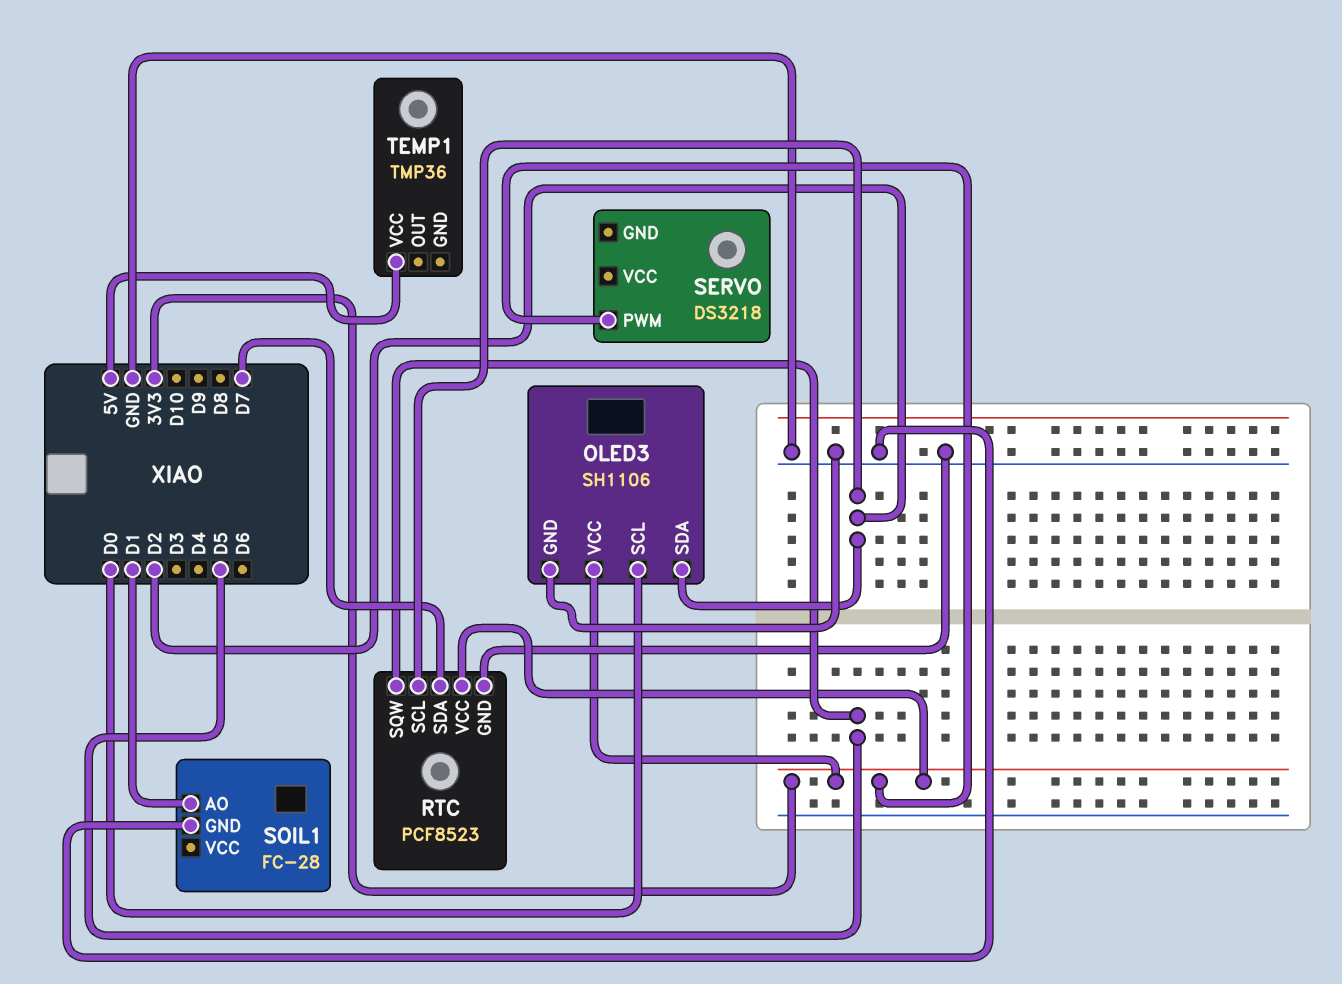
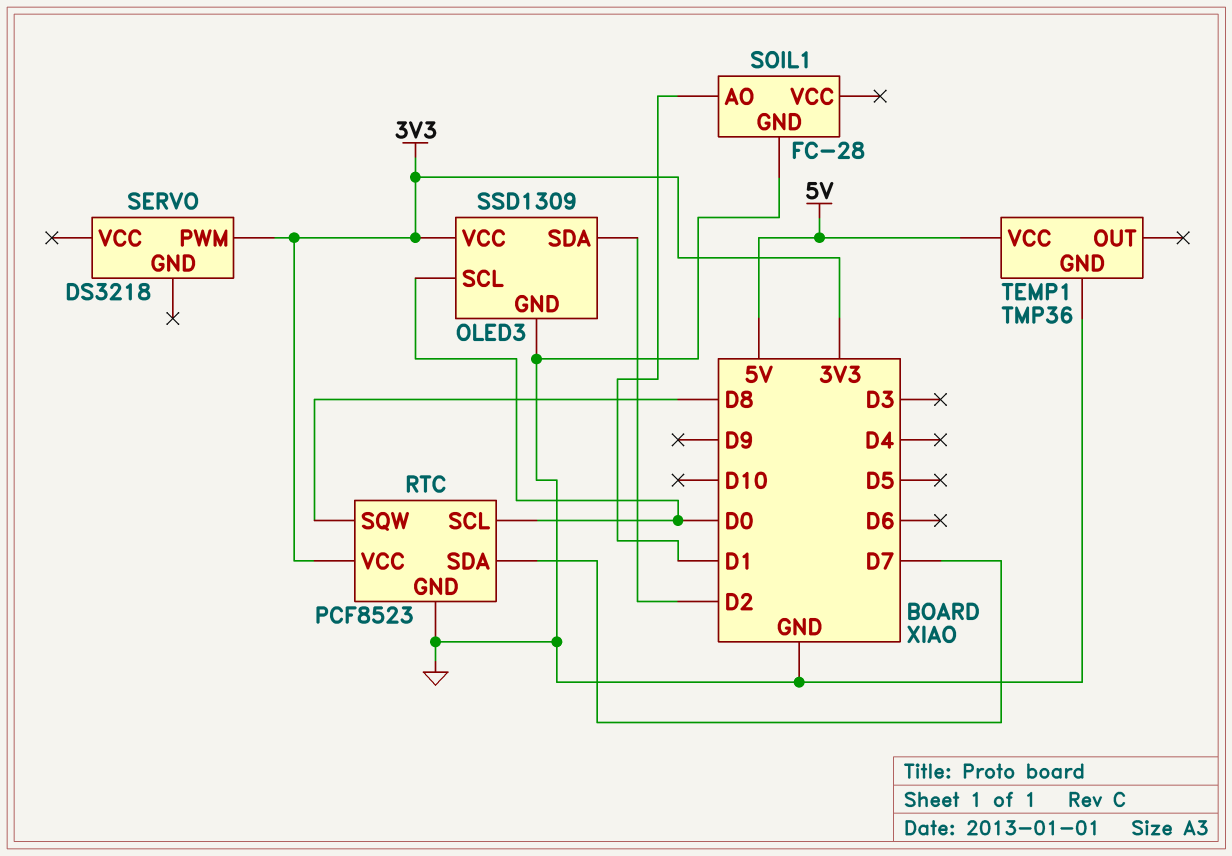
OLED3: SH1106 -> SSD1309
RTC pin SCL: D2 -> D0
RTC pin SQW: D5 -> D8
TEMP1 pin GND: none -> GND

